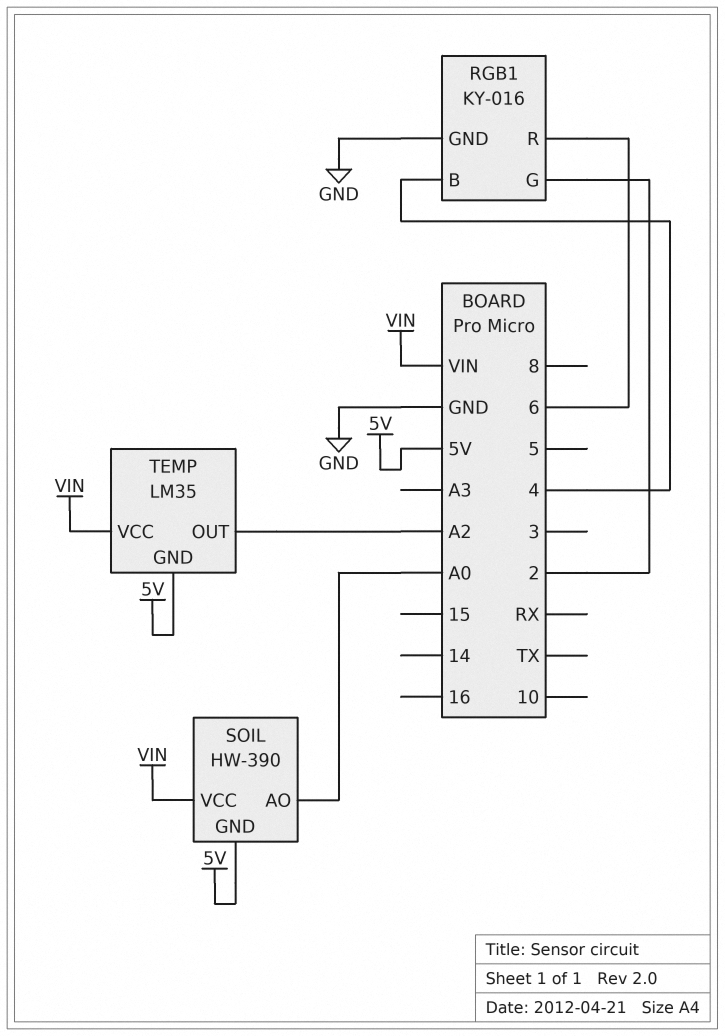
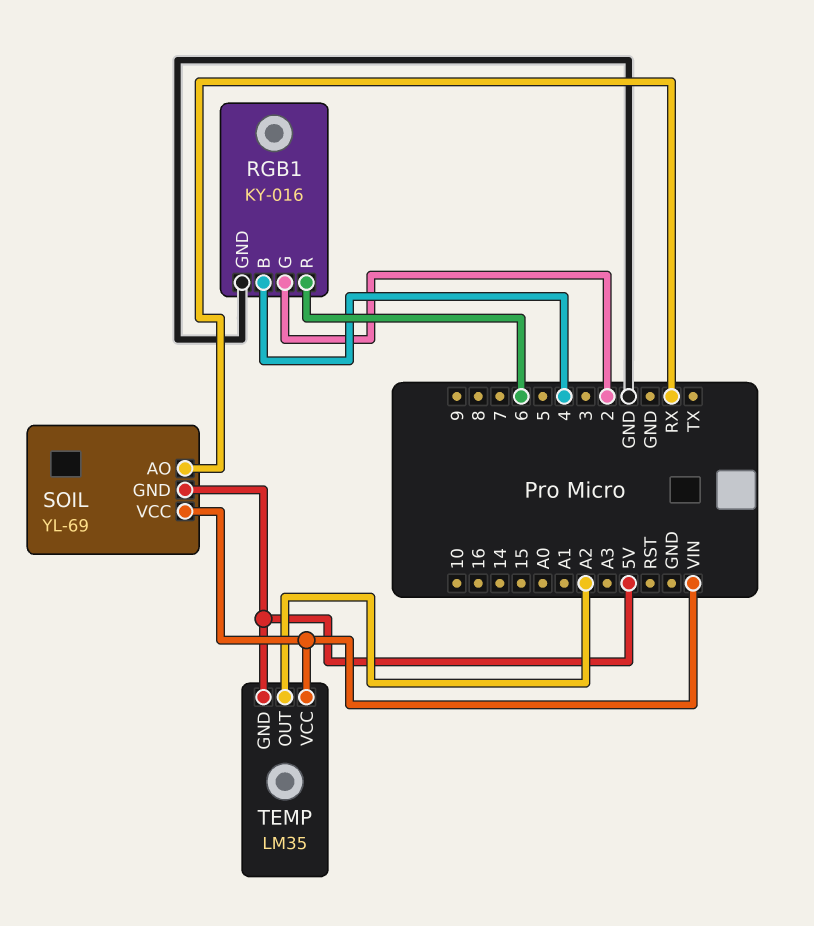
SOIL: HW-390 -> YL-69
SOIL pin AO: A0 -> RX

